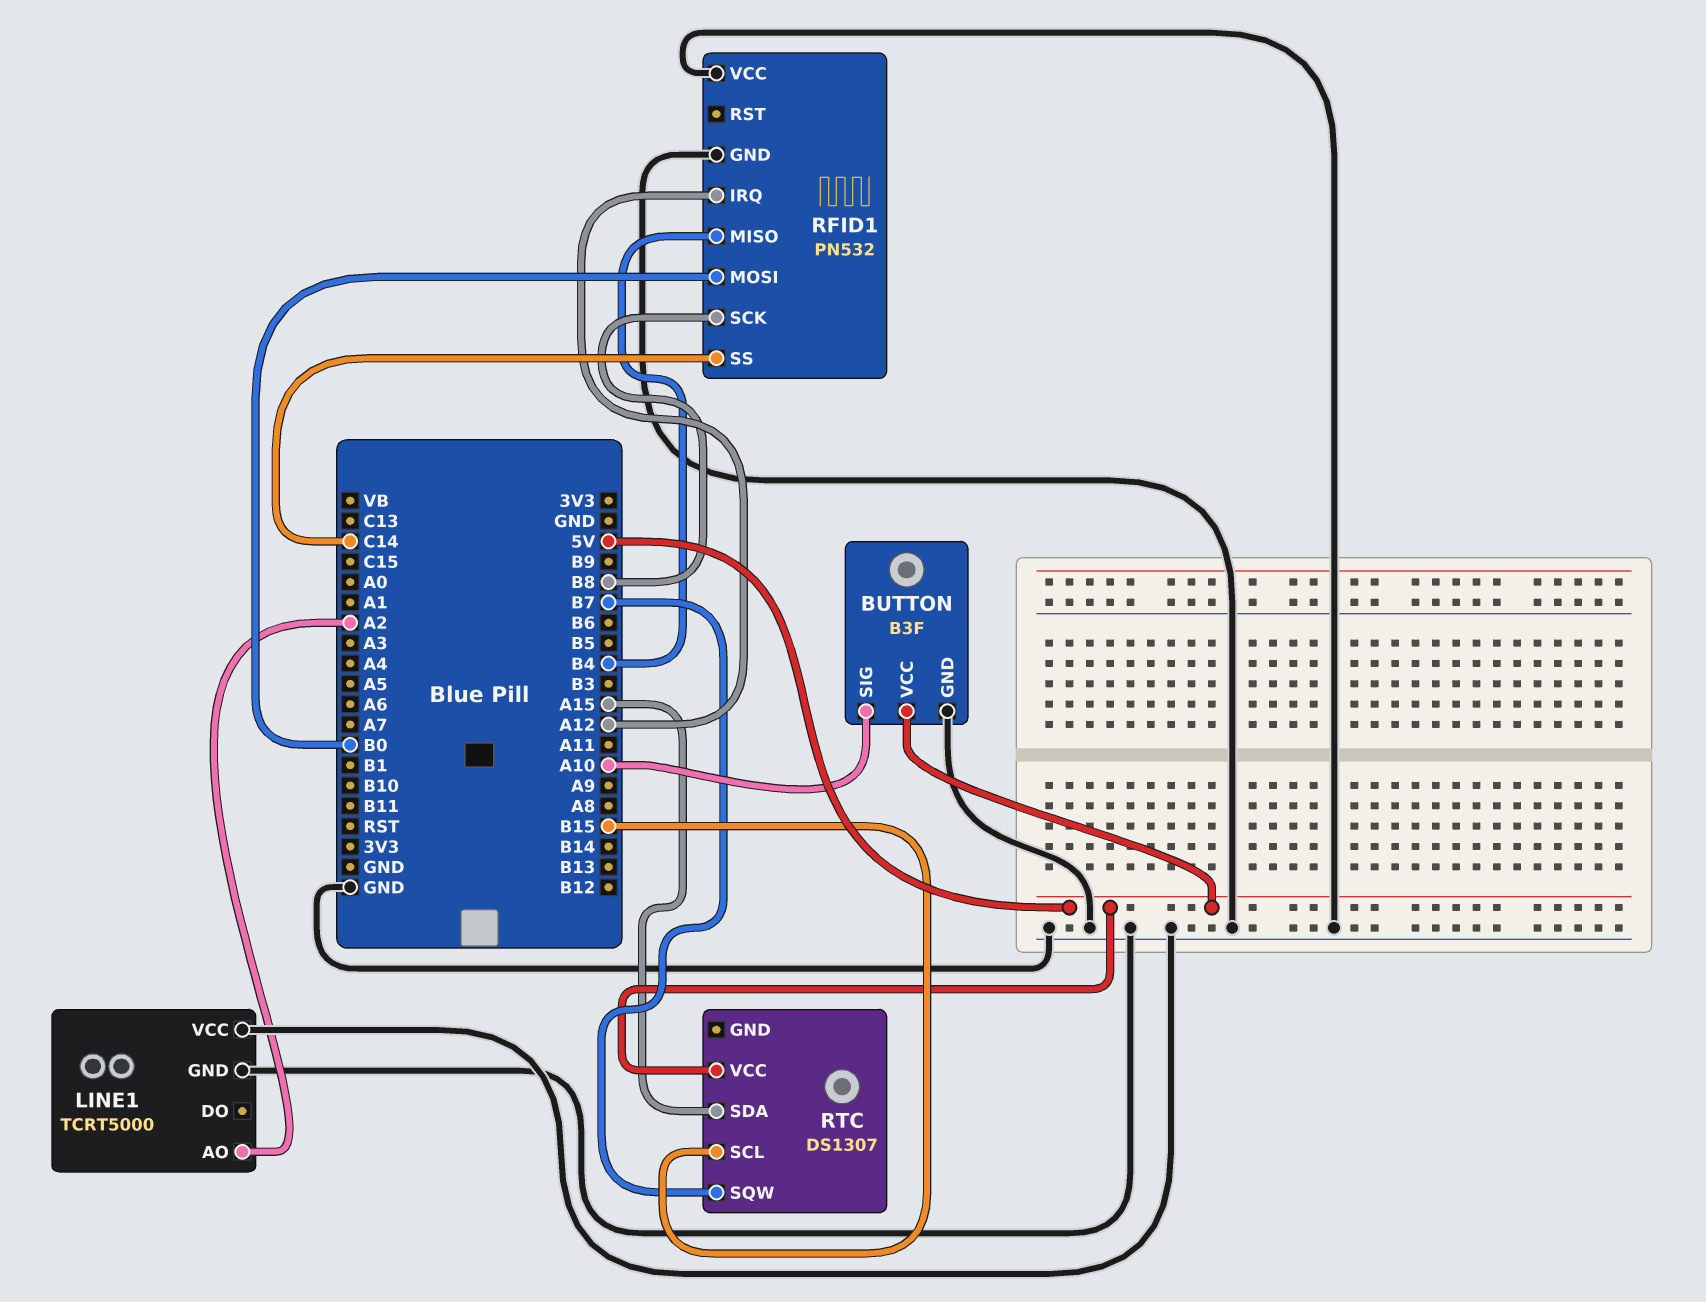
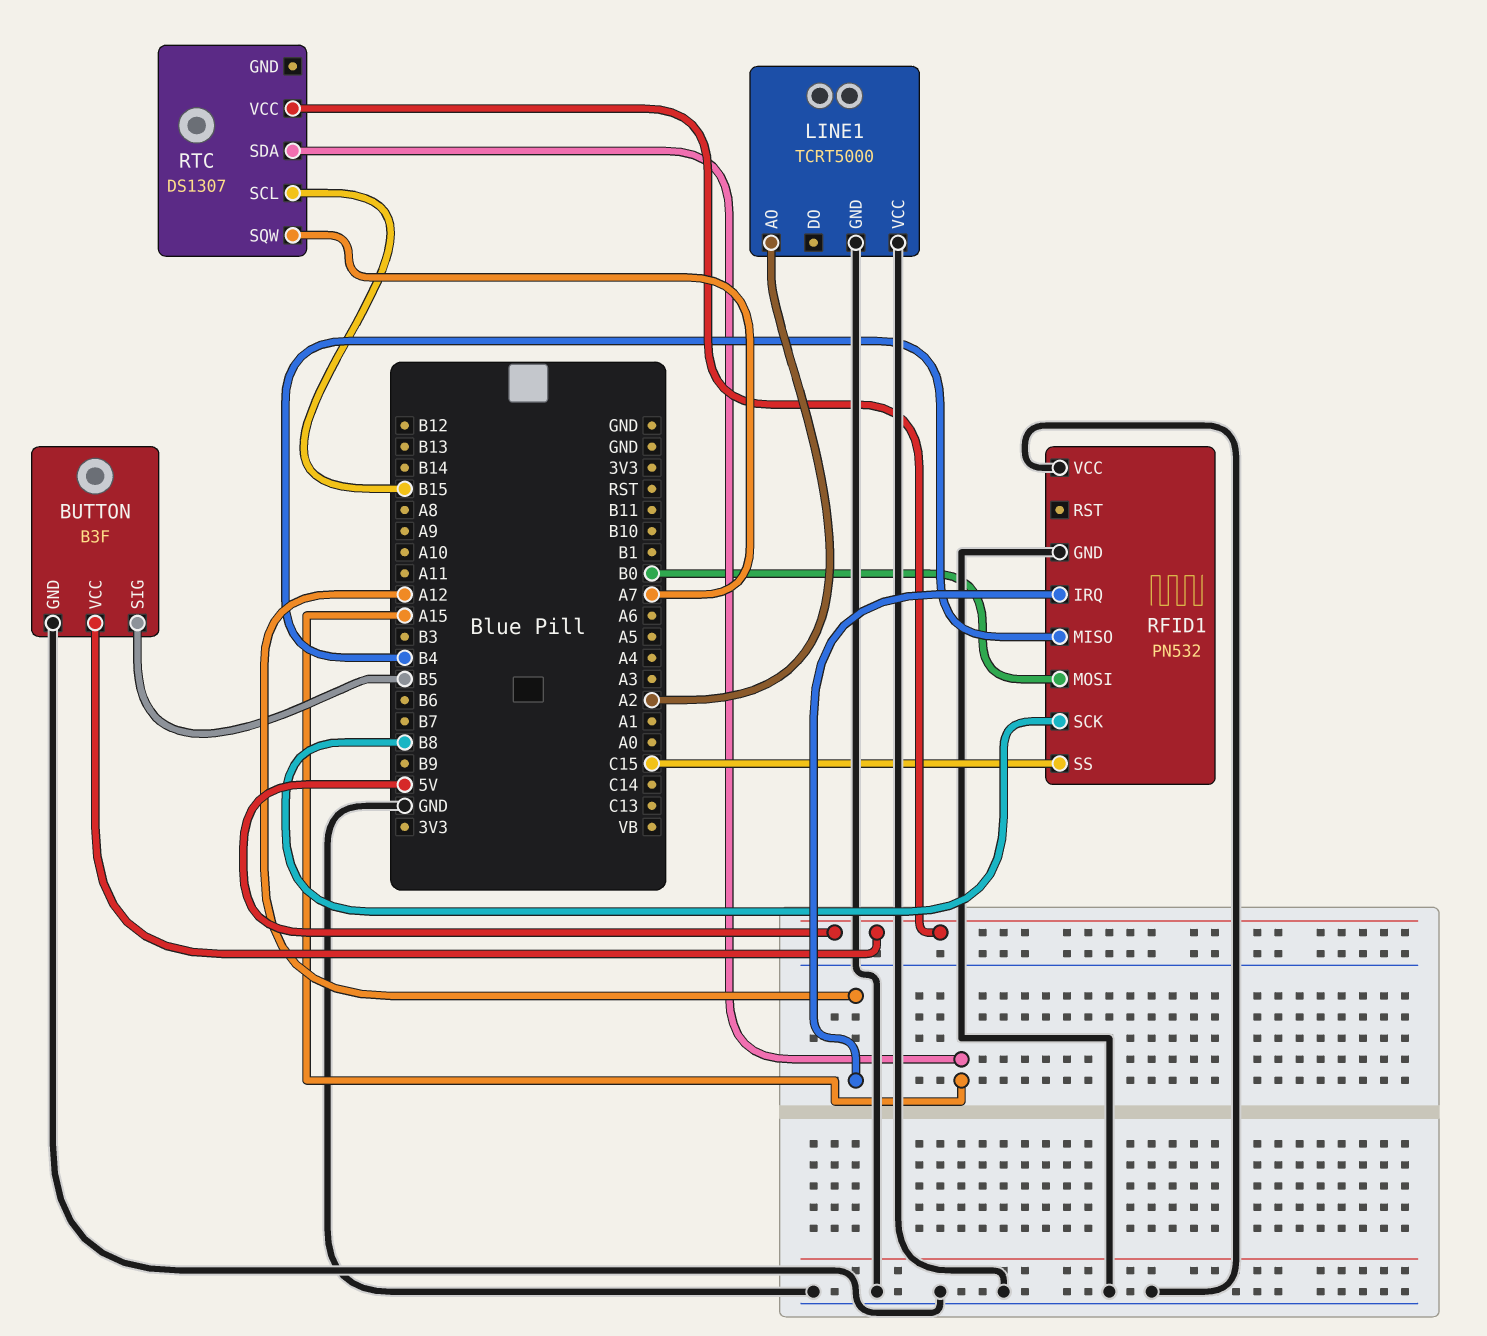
BUTTON pin SIG: A10 -> B5
RFID1 pin SS: C14 -> C15
RTC pin SQW: B7 -> A7

